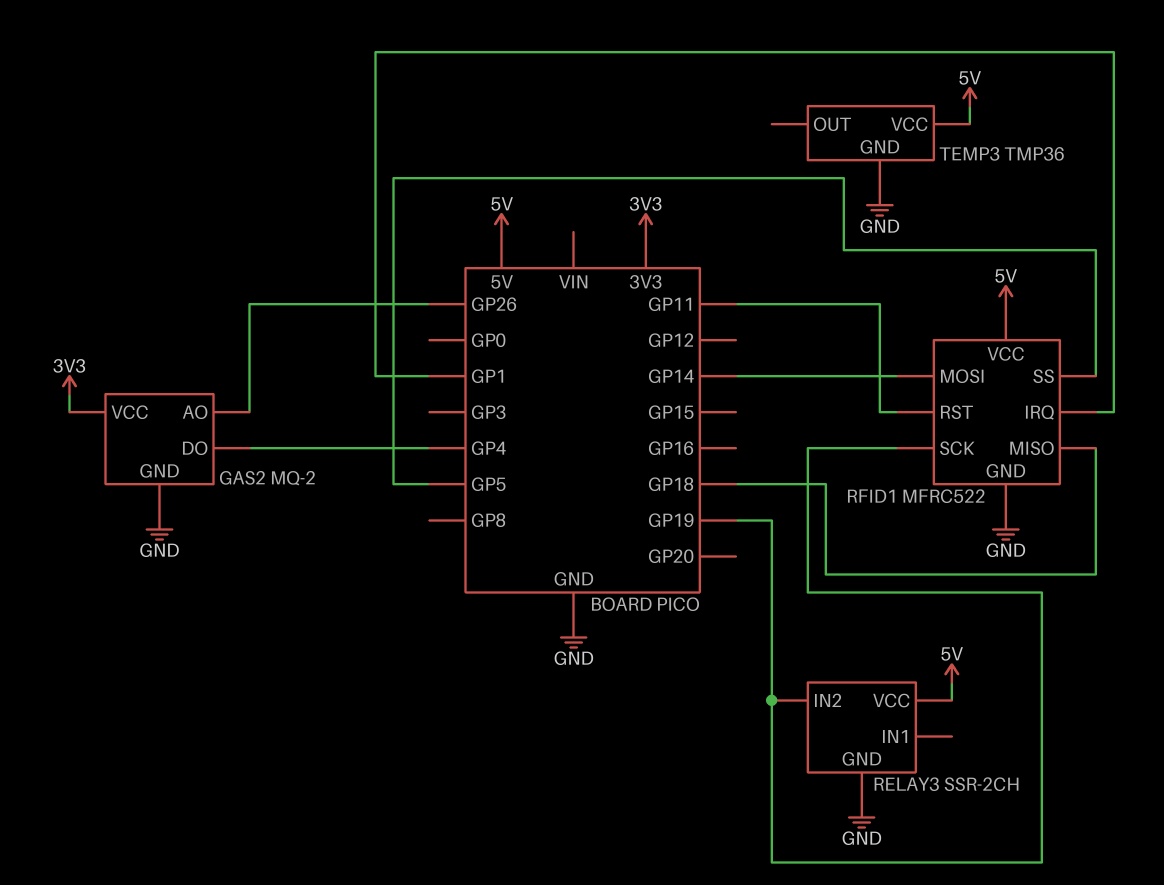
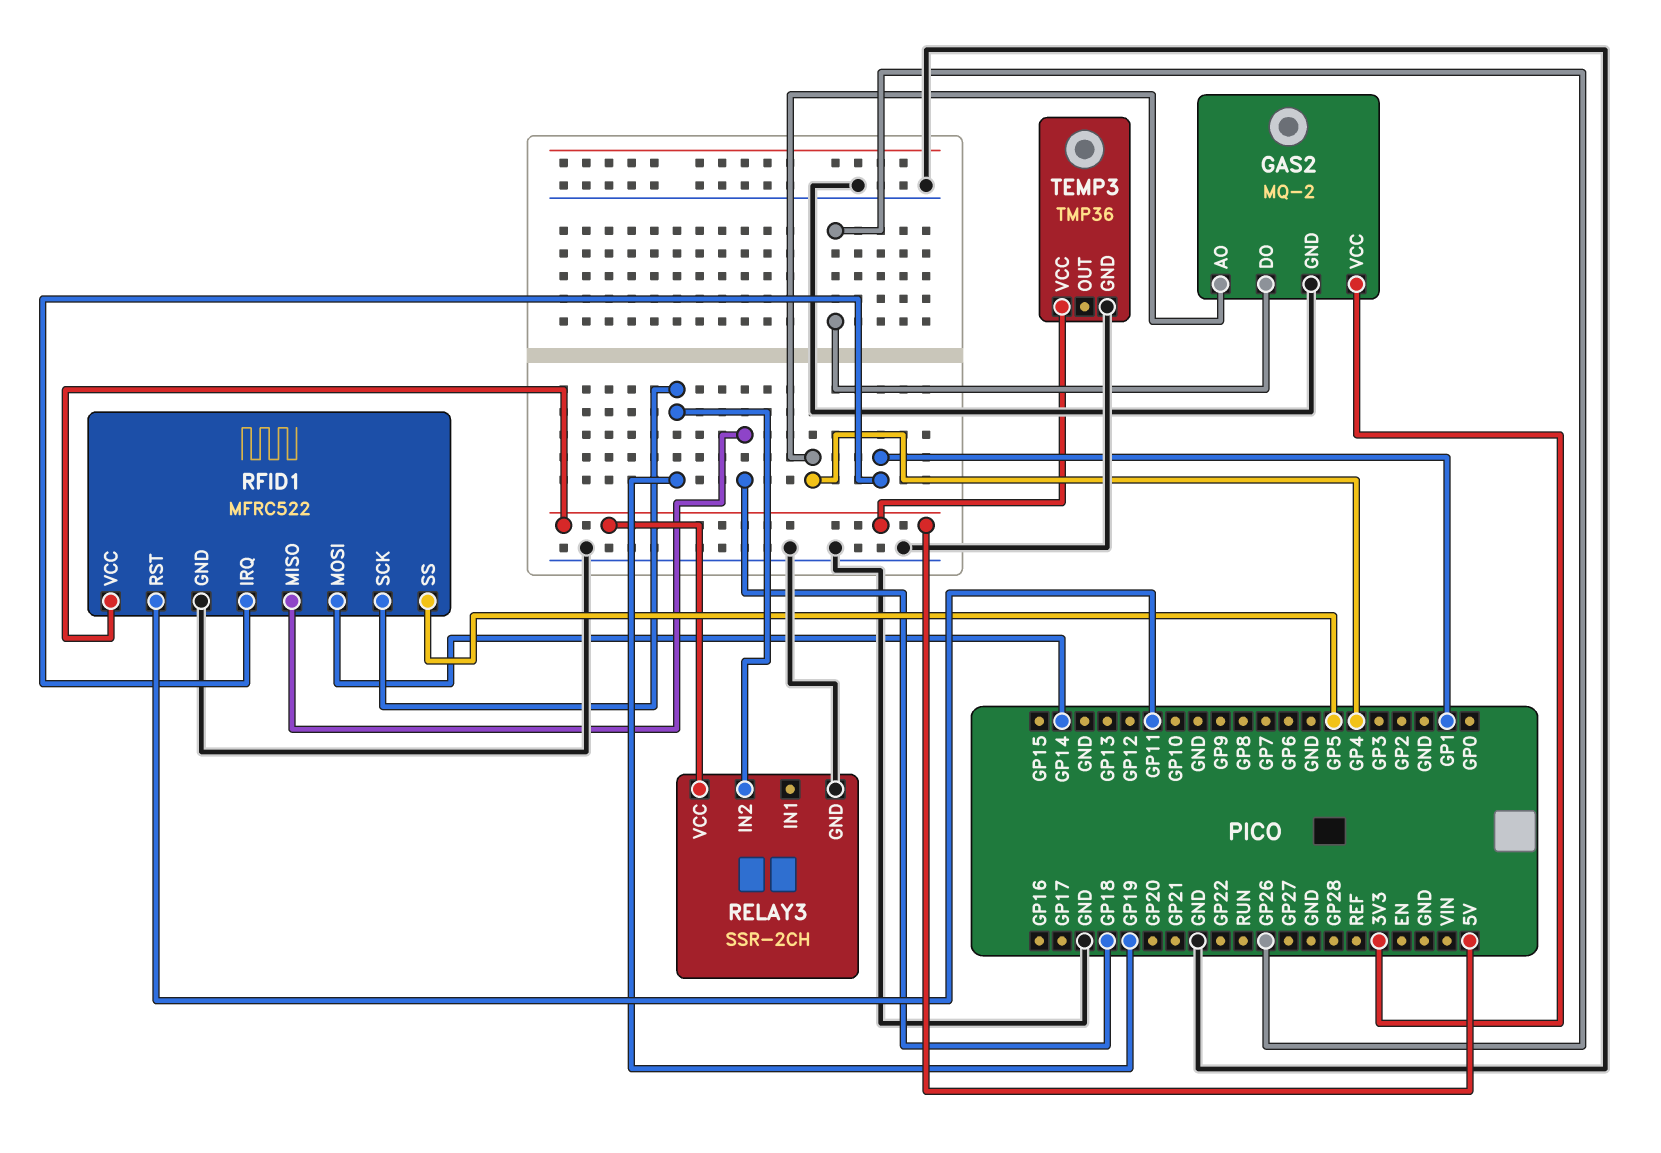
GAS2 pin AO: GP26 -> GP4
GAS2 pin DO: GP4 -> GP26

